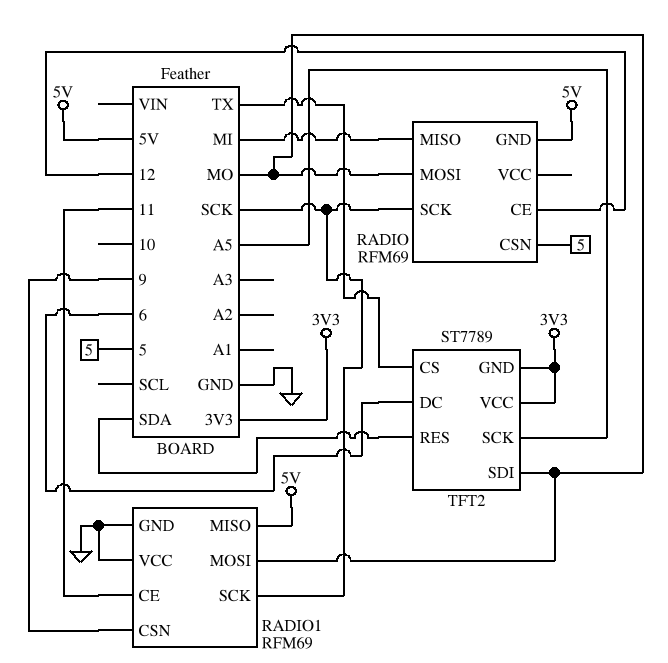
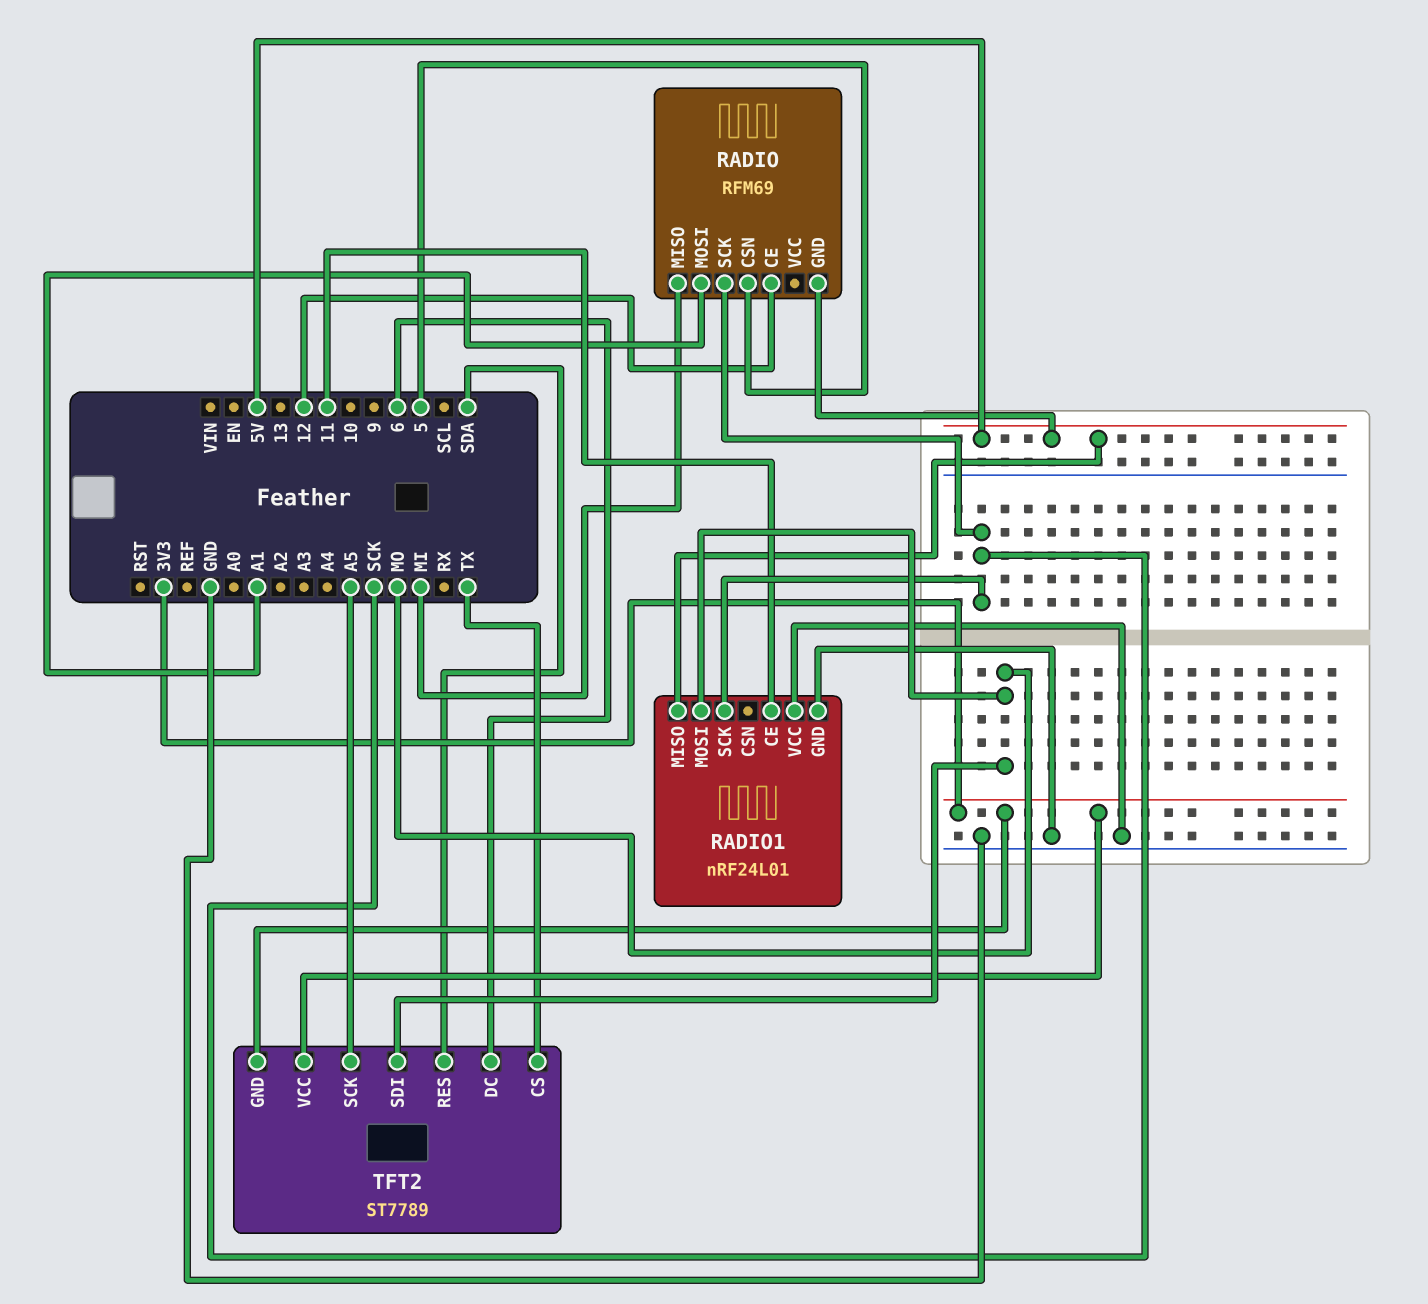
RADIO pin MOSI: MO -> A1
RADIO1: RFM69 -> nRF24L01
RADIO1 pin CSN: 9 -> none

